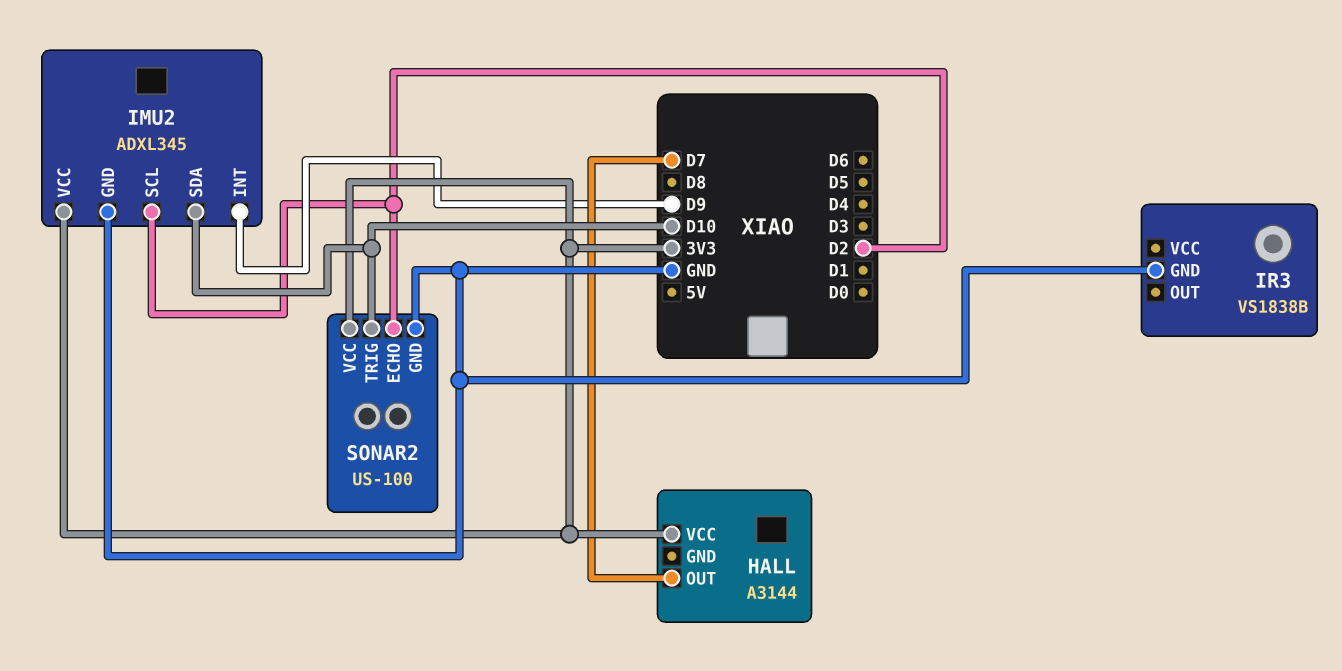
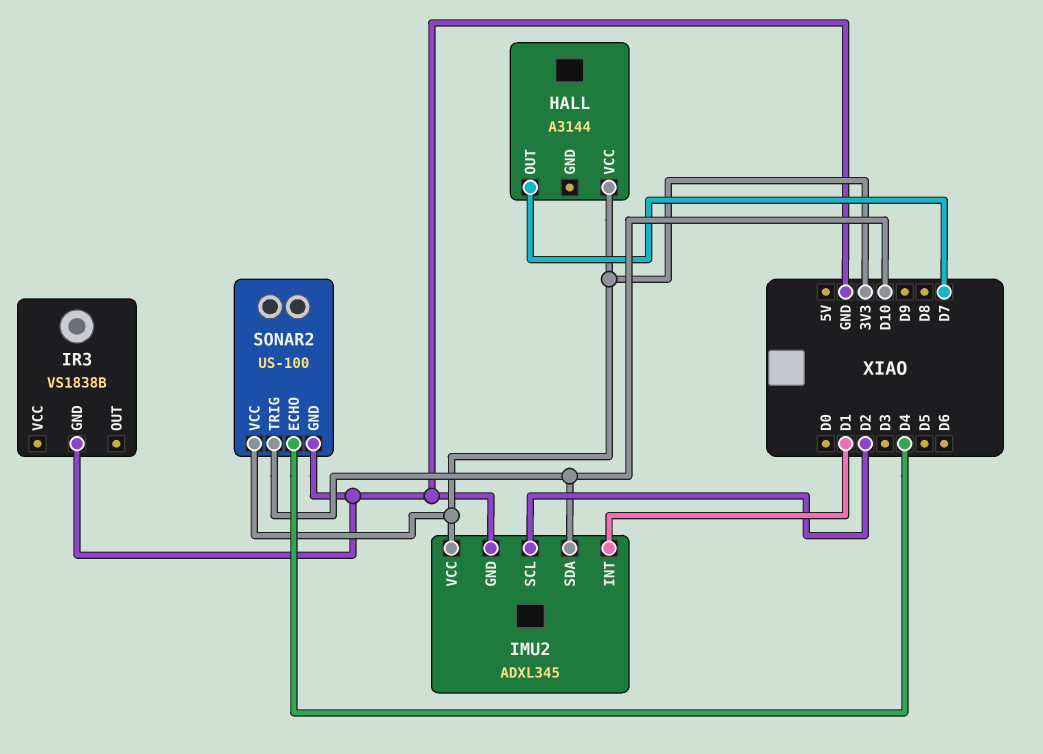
IMU2 pin INT: D9 -> D1
SONAR2 pin ECHO: D2 -> D4

